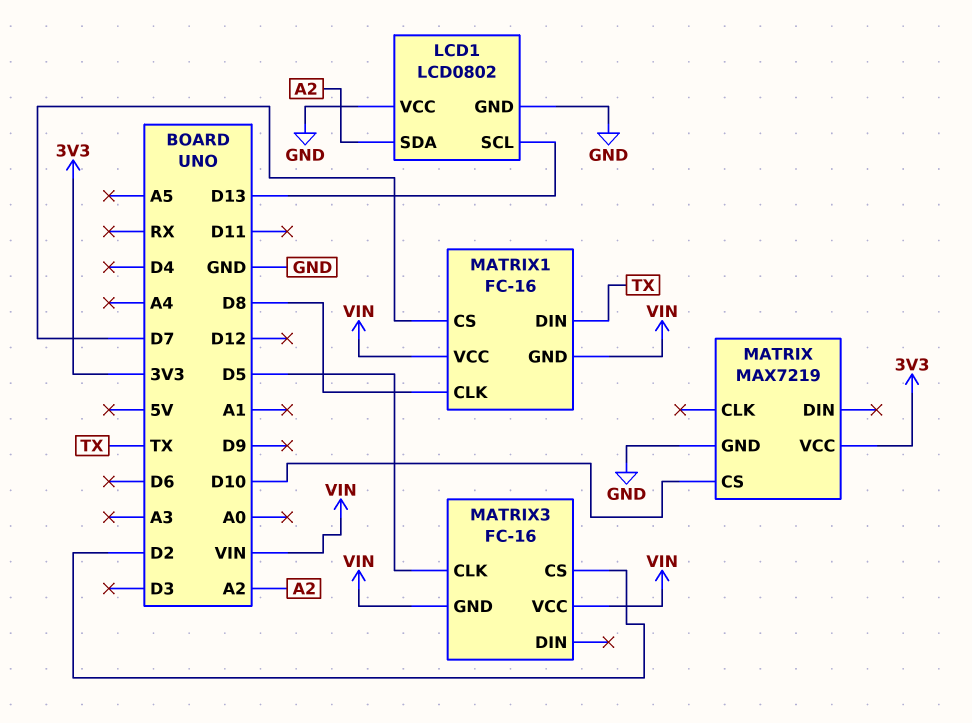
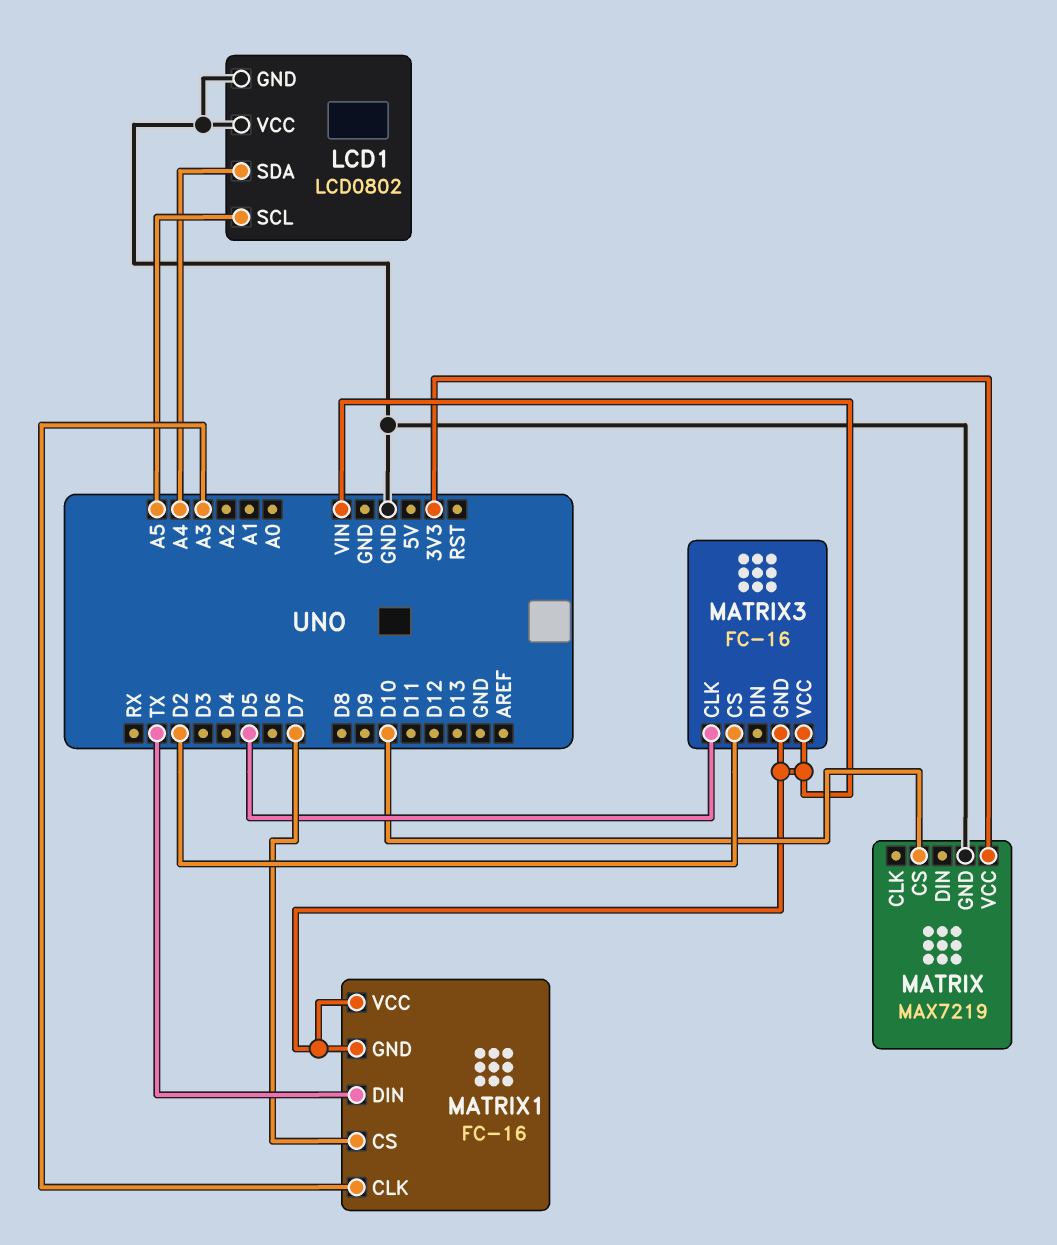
LCD1 pin SCL: D13 -> A5
LCD1 pin SDA: A2 -> A4
MATRIX1 pin CLK: D8 -> A3

